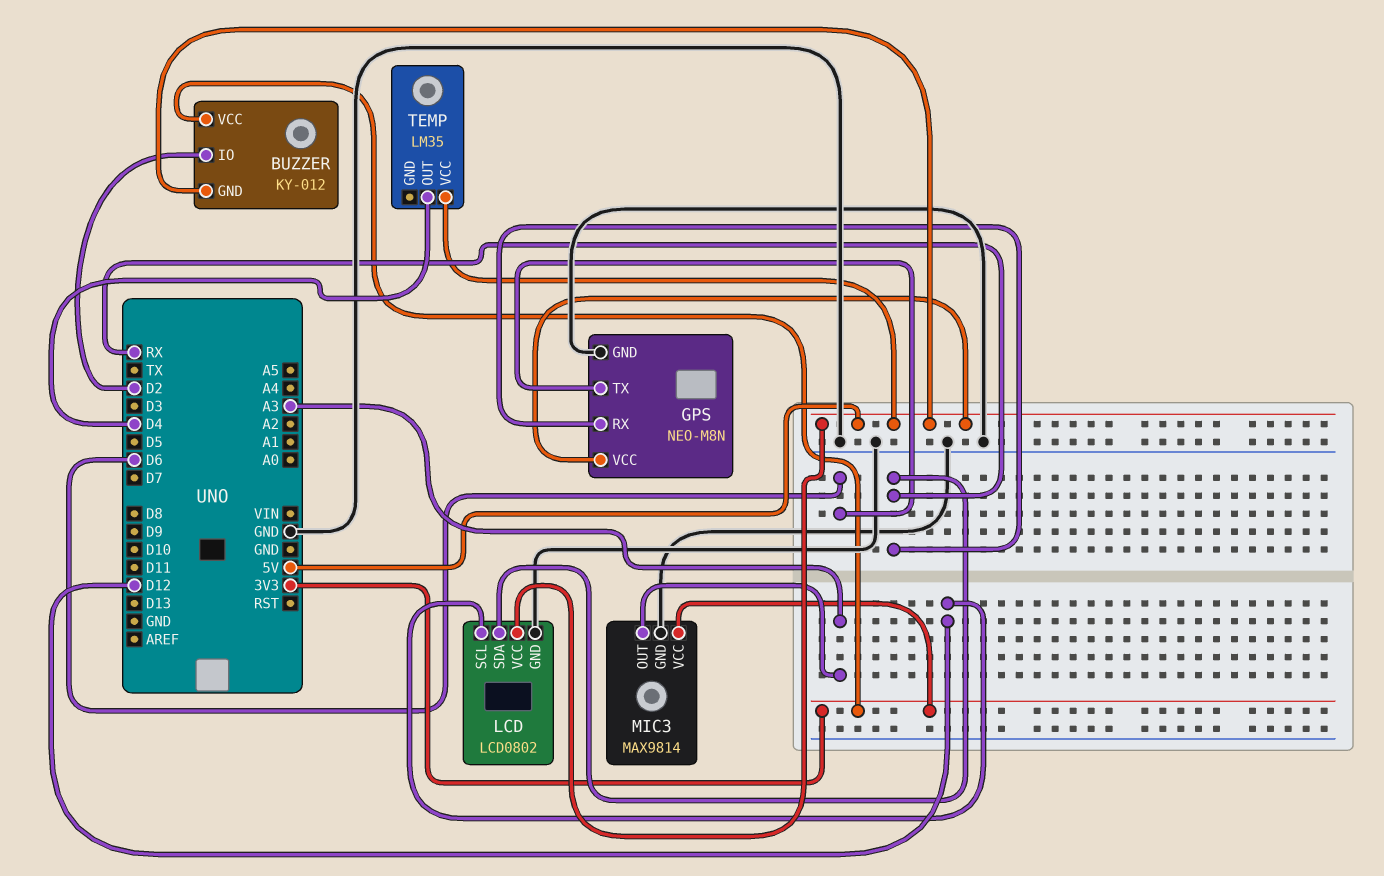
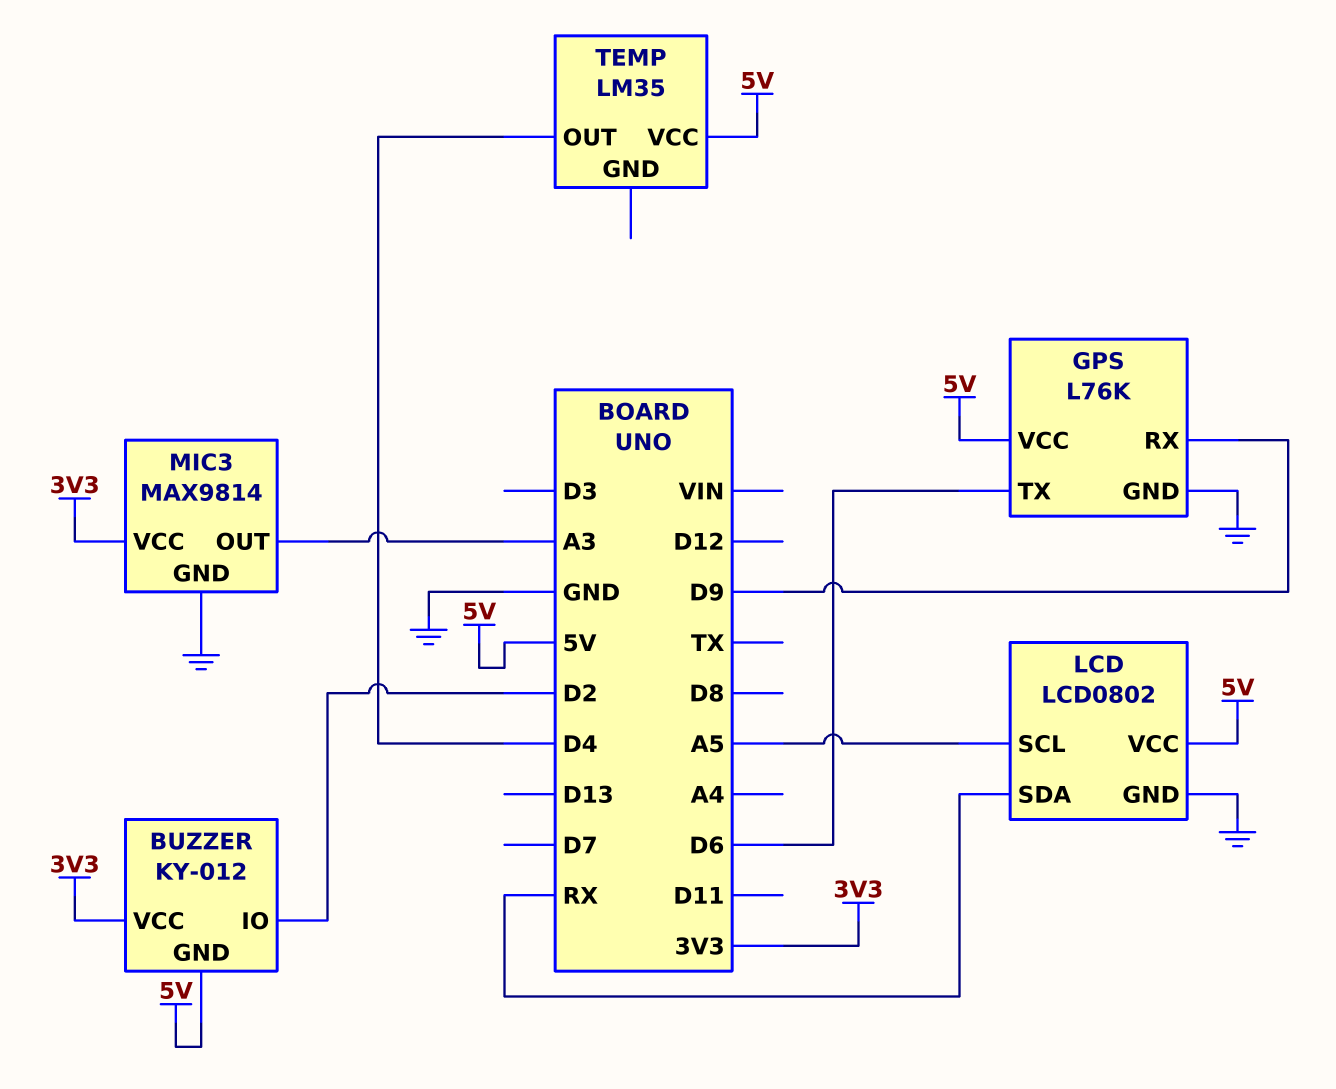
GPS: NEO-M8N -> L76K
GPS pin RX: RX -> D9
LCD pin SCL: D12 -> A5

